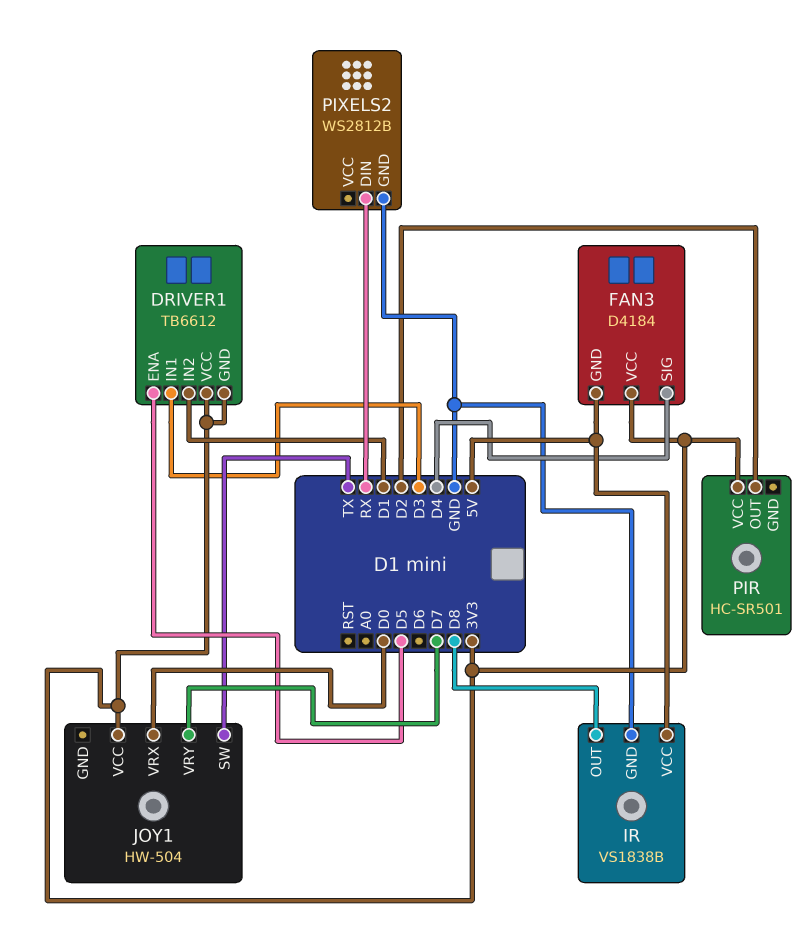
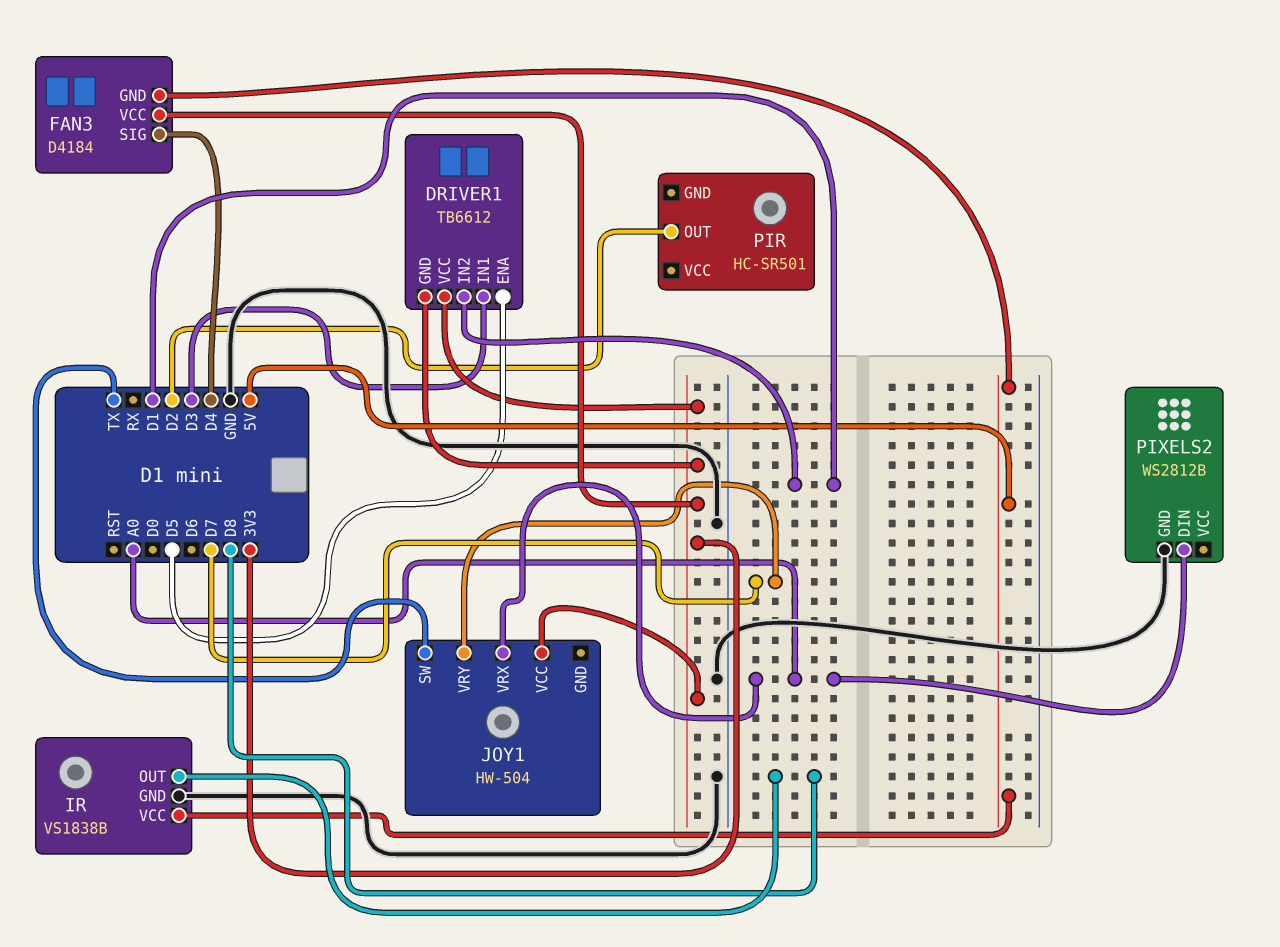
JOY1 pin VRX: D0 -> A0
PIR pin VCC: 3V3 -> none
PIXELS2 pin DIN: RX -> A0

